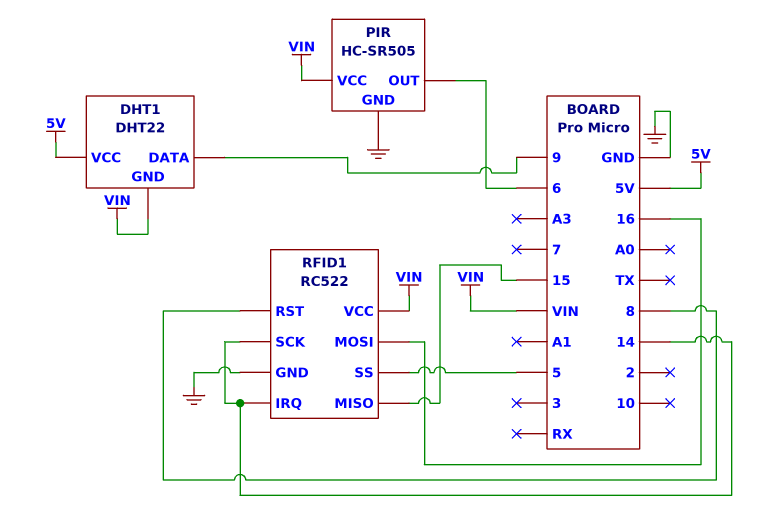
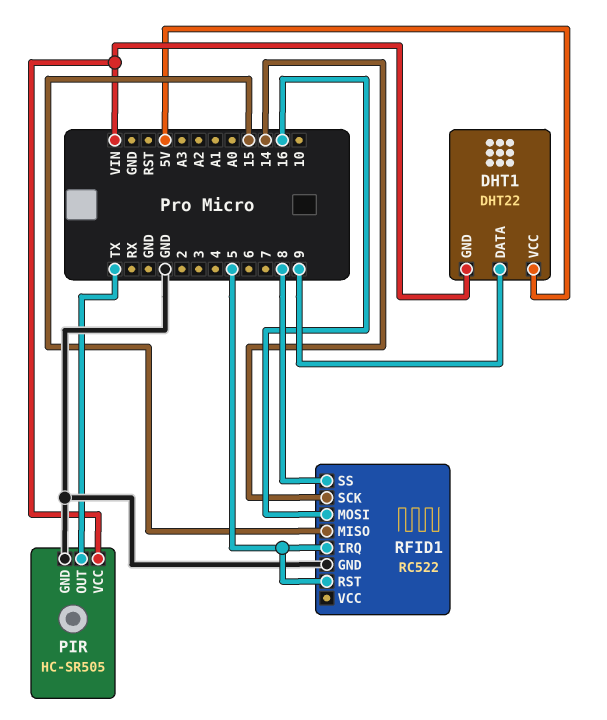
PIR pin OUT: 6 -> TX
RFID1 pin IRQ: 14 -> 5
RFID1 pin RST: 8 -> 5
RFID1 pin SS: 5 -> 8
RFID1 pin VCC: VIN -> none

